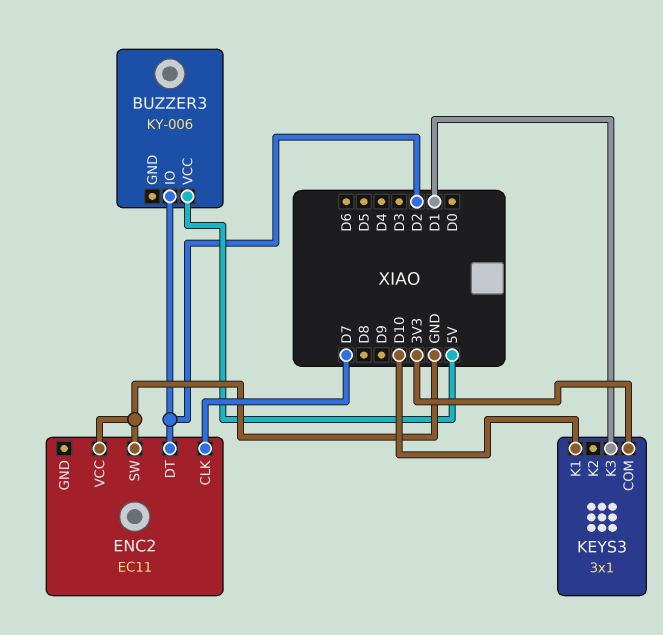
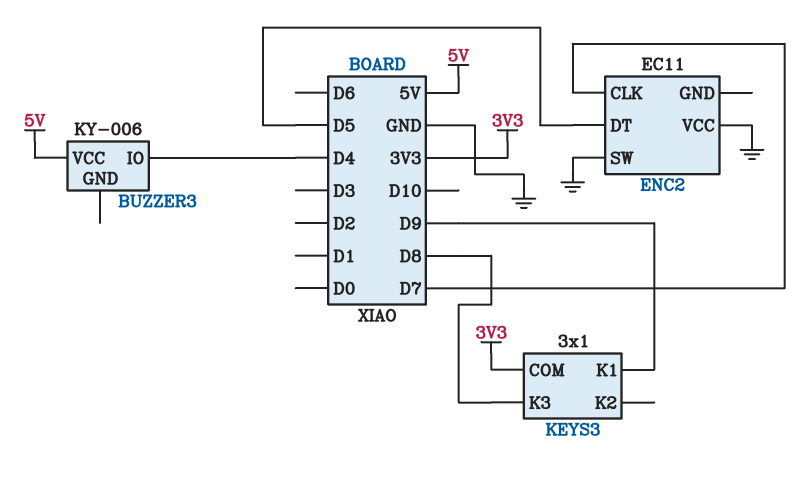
BUZZER3 pin IO: D2 -> D4
ENC2 pin DT: D2 -> D5
KEYS3 pin K1: D10 -> D9
KEYS3 pin K3: D1 -> D8

